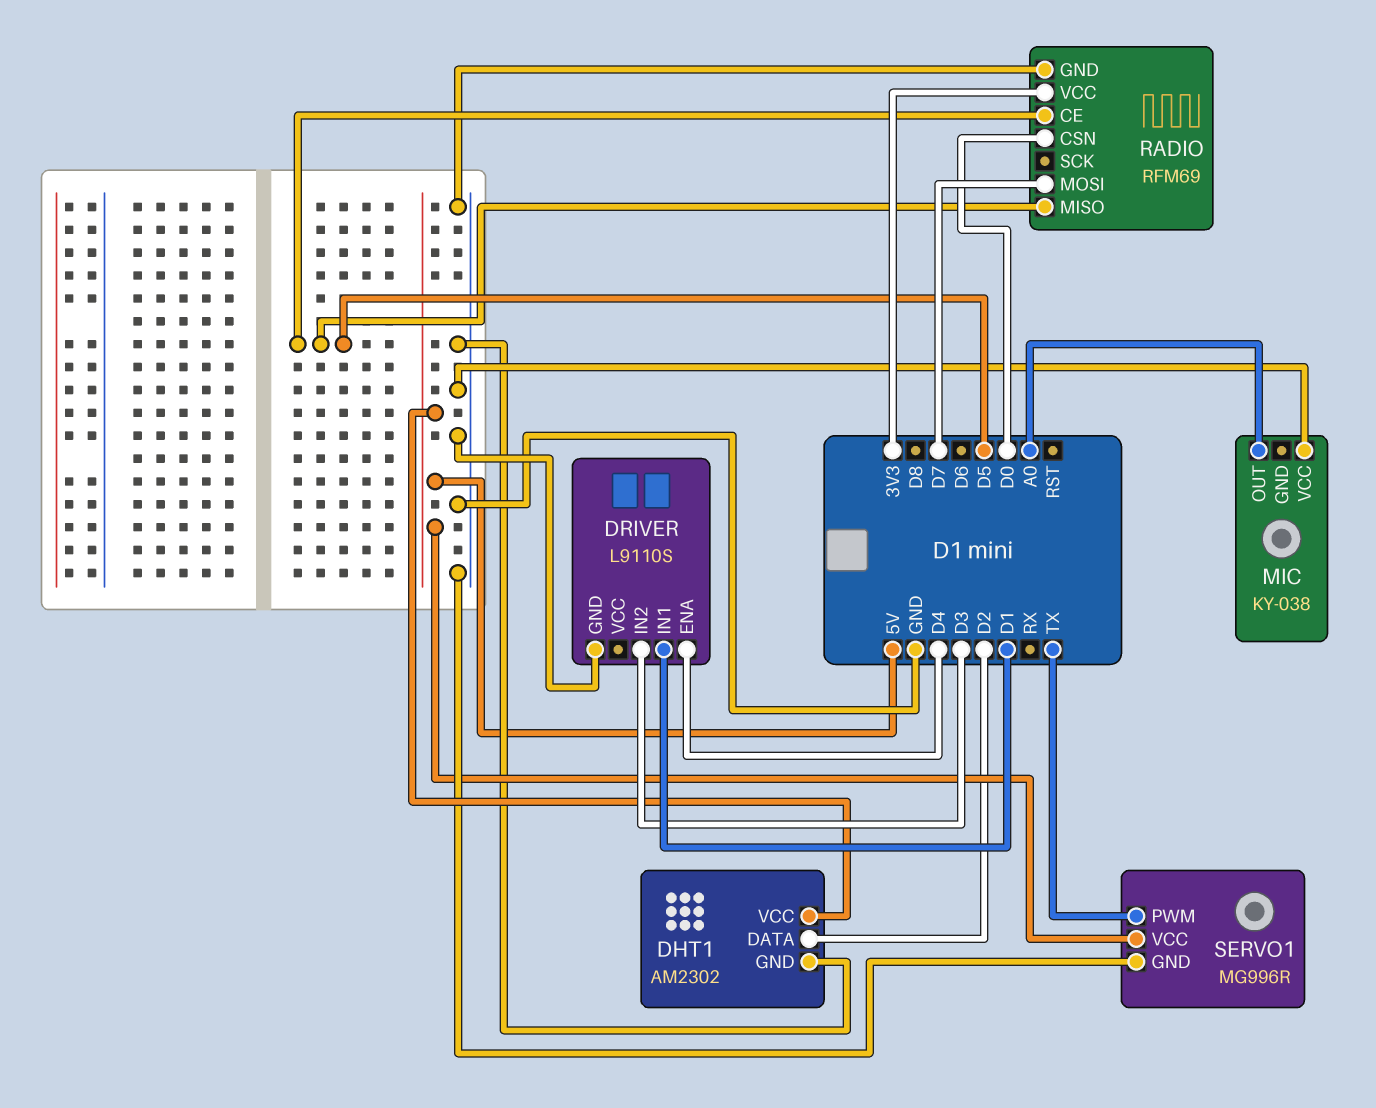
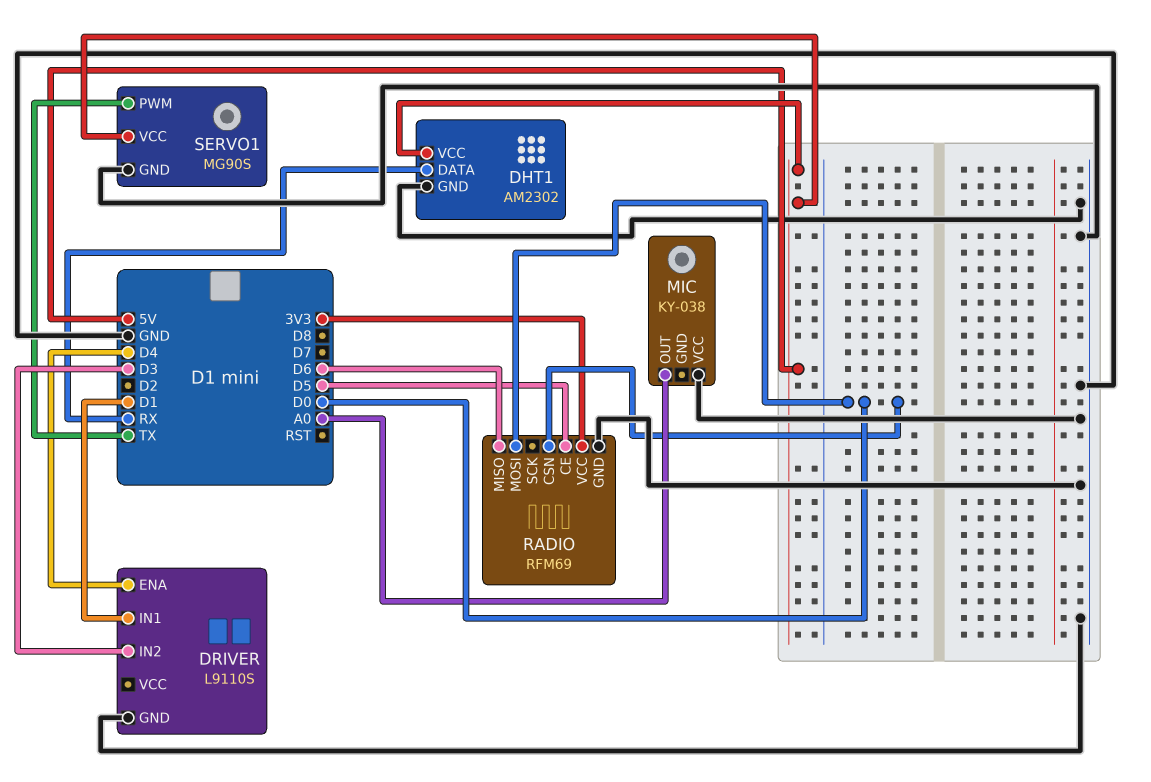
DHT1 pin DATA: D2 -> RX
RADIO pin MISO: D5 -> D6
RADIO pin MOSI: D7 -> D0
SERVO1: MG996R -> MG90S

